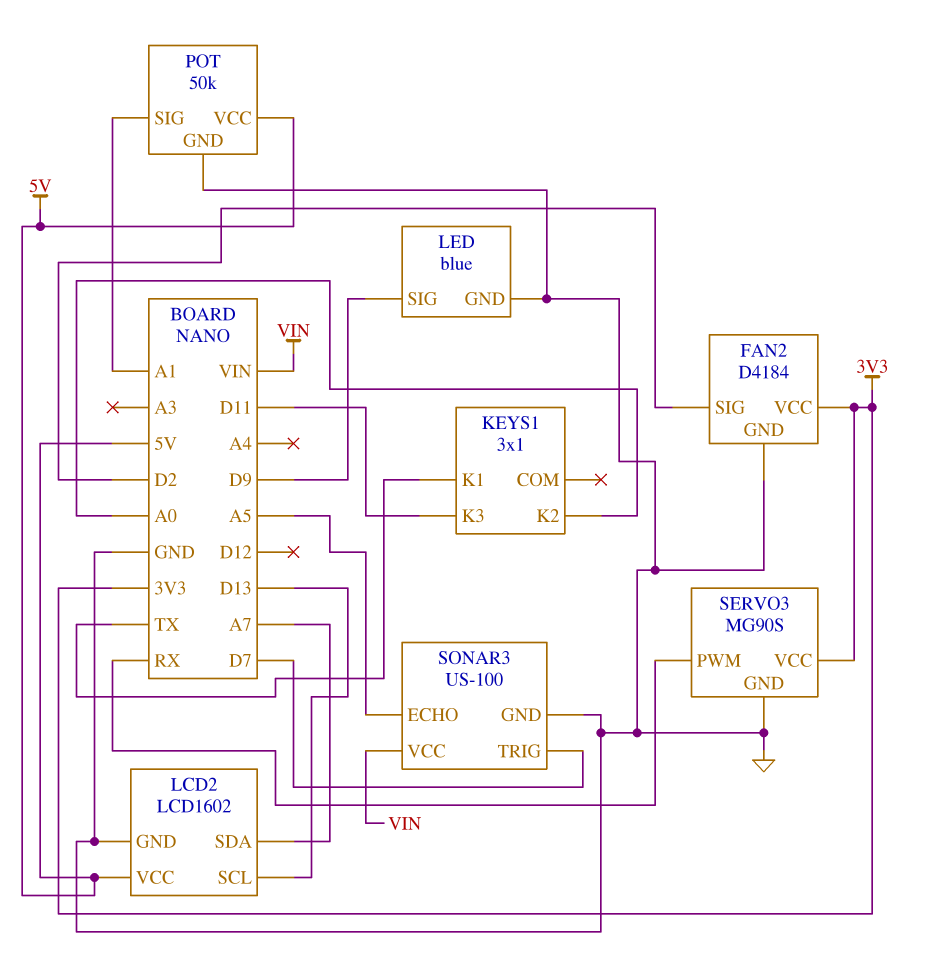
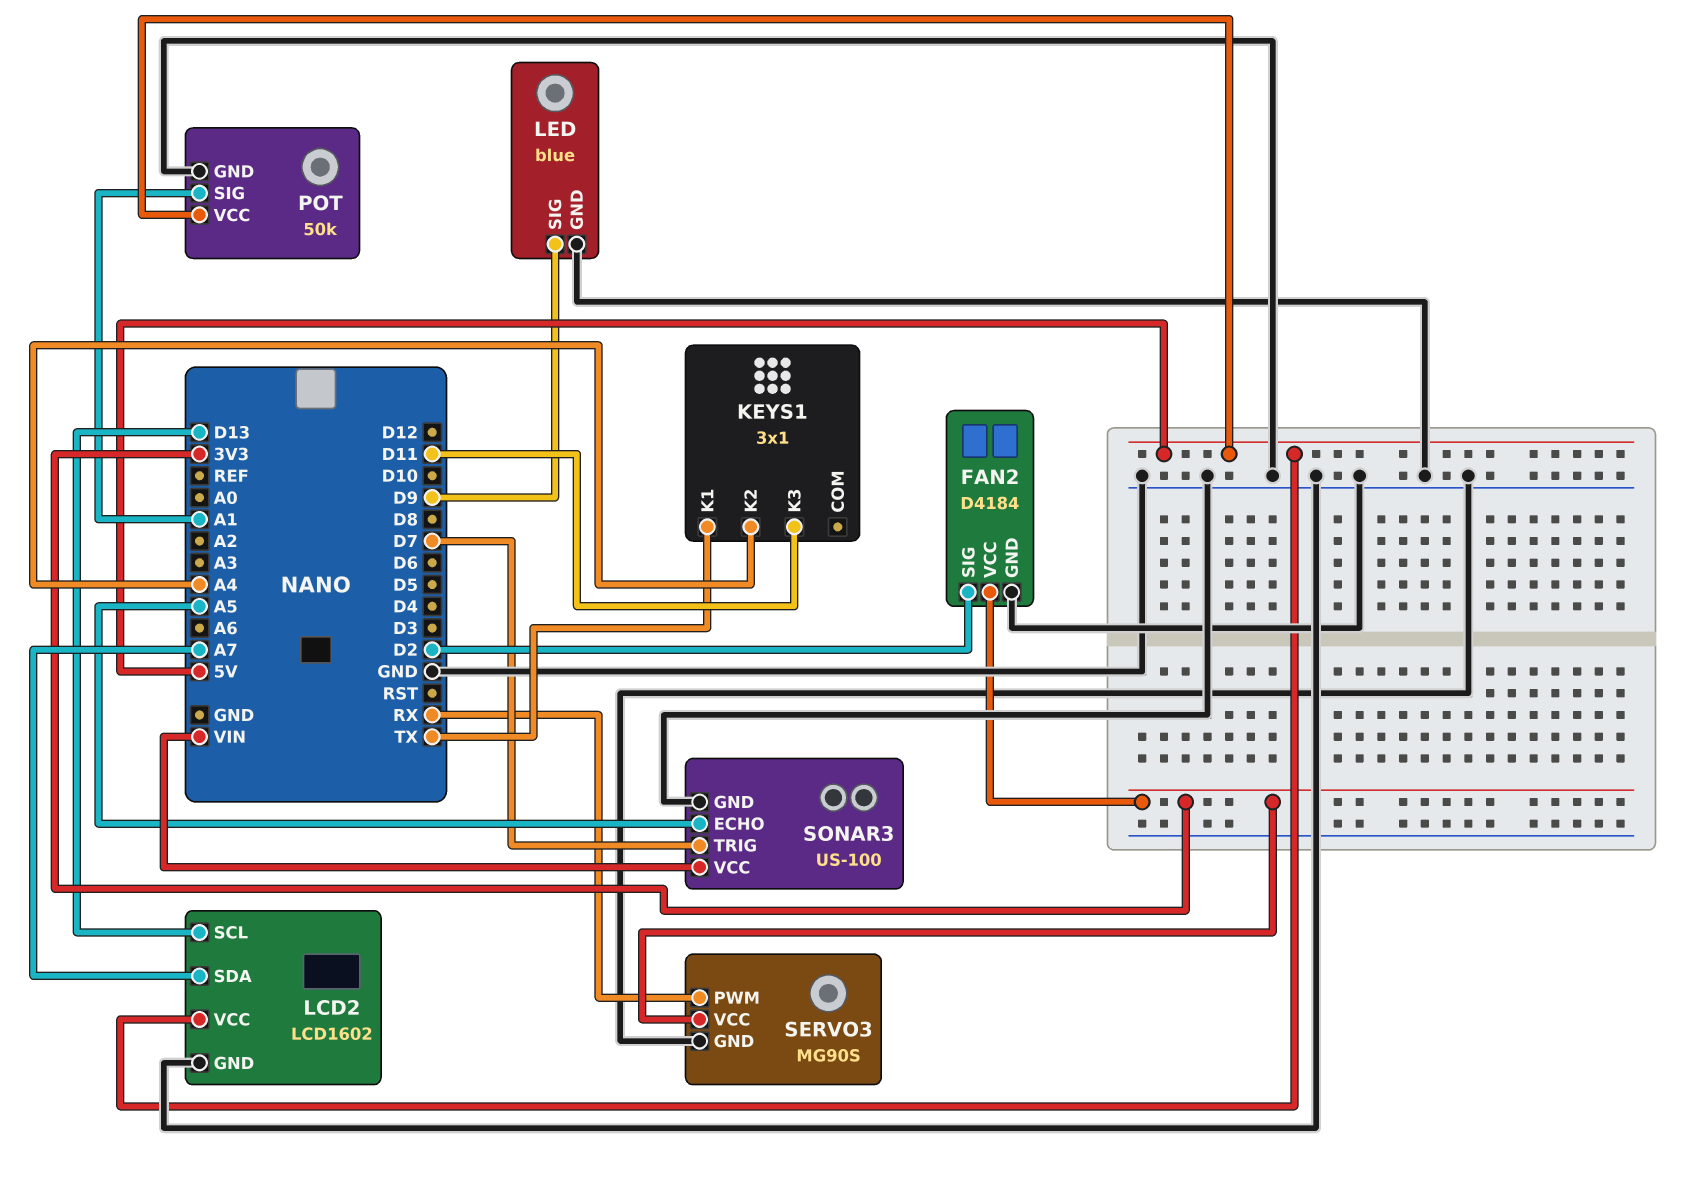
KEYS1 pin K2: A0 -> A4

